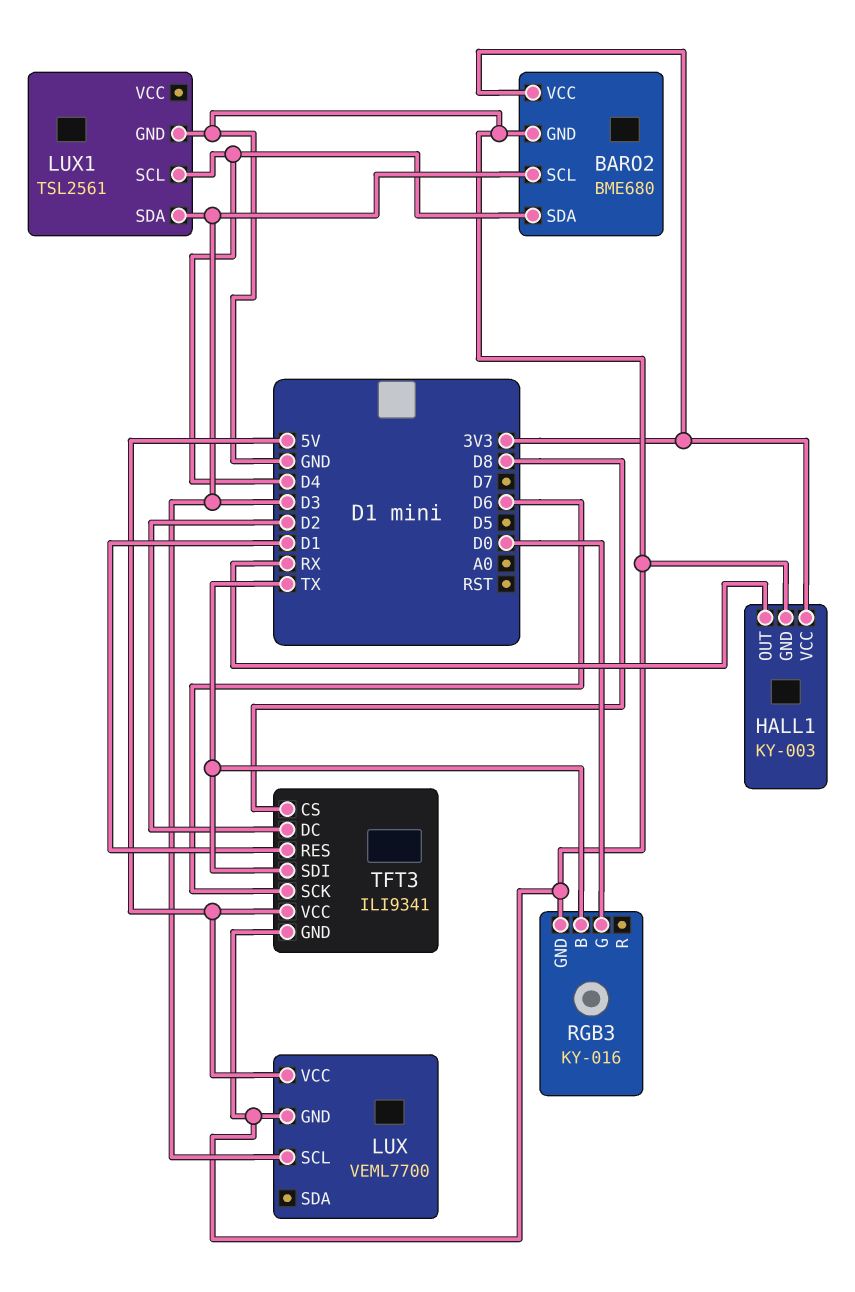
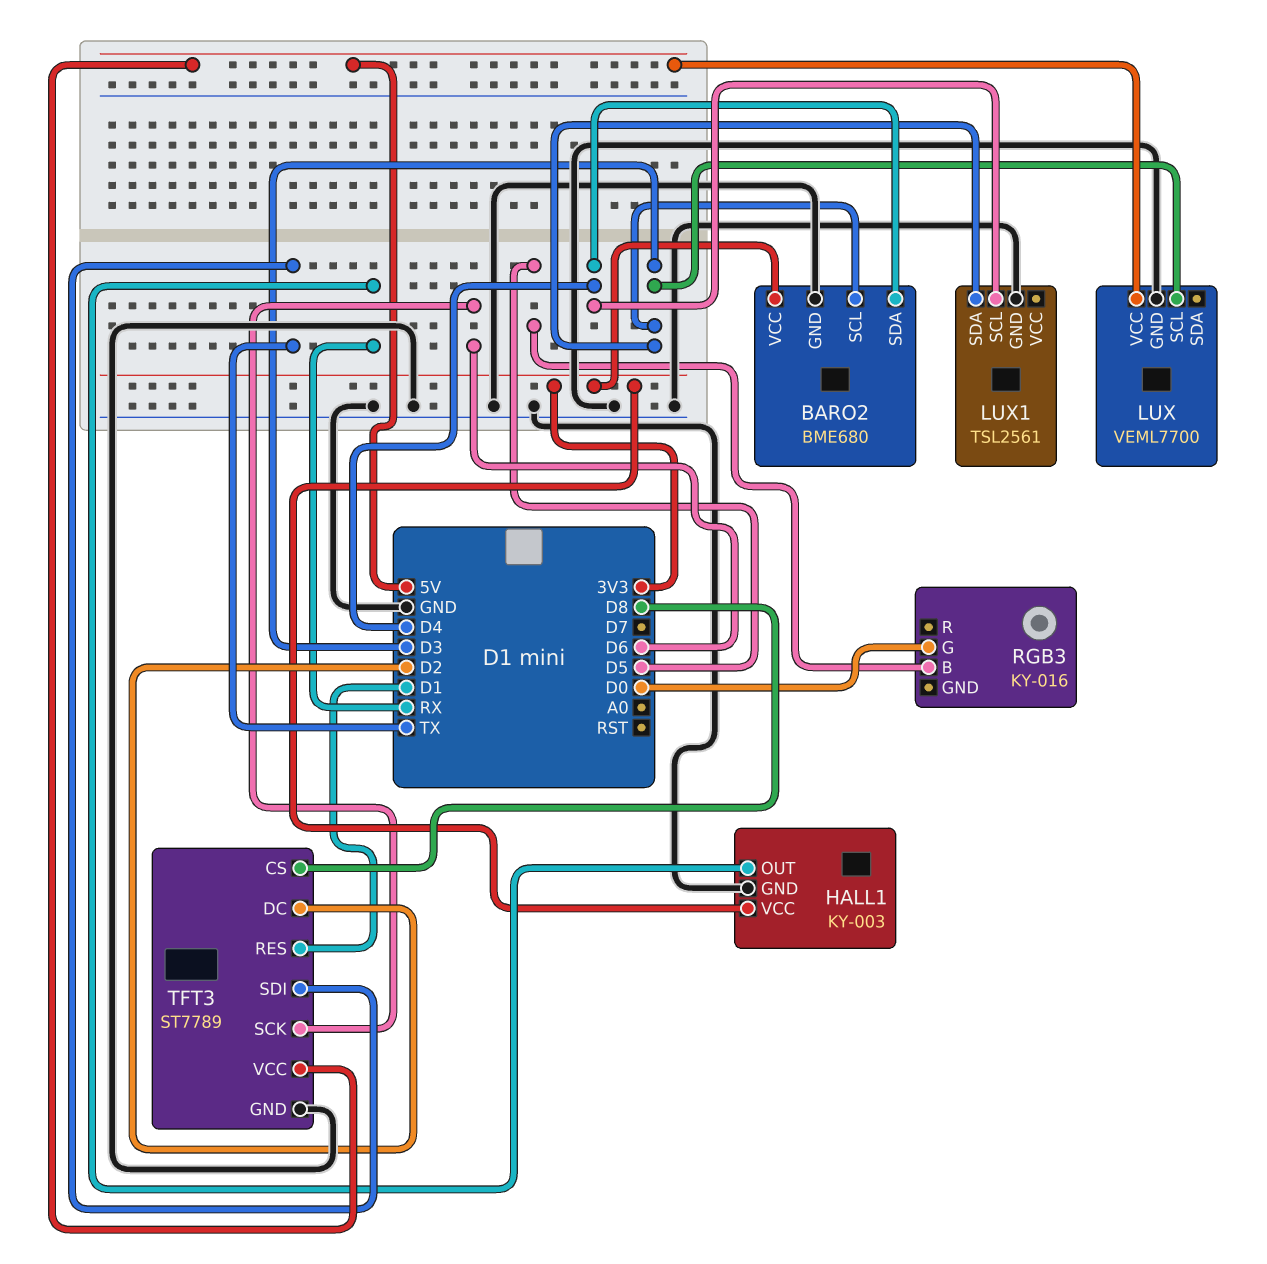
RGB3 pin B: TX -> D5
RGB3 pin GND: GND -> none
TFT3: ILI9341 -> ST7789

